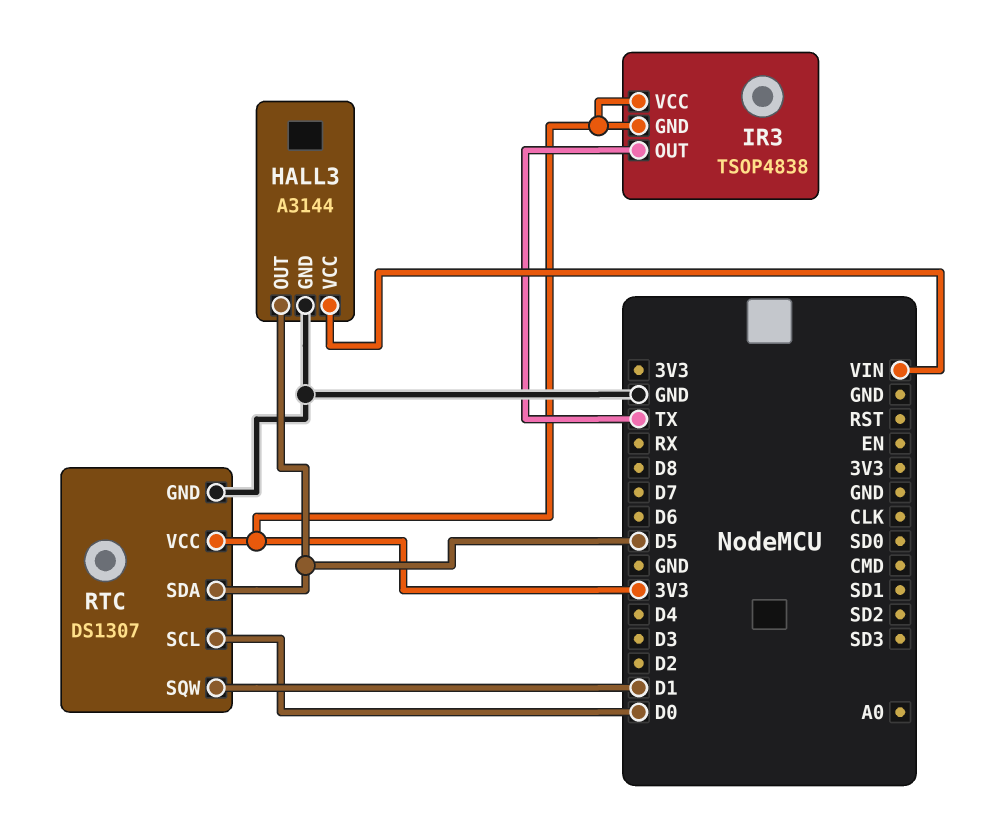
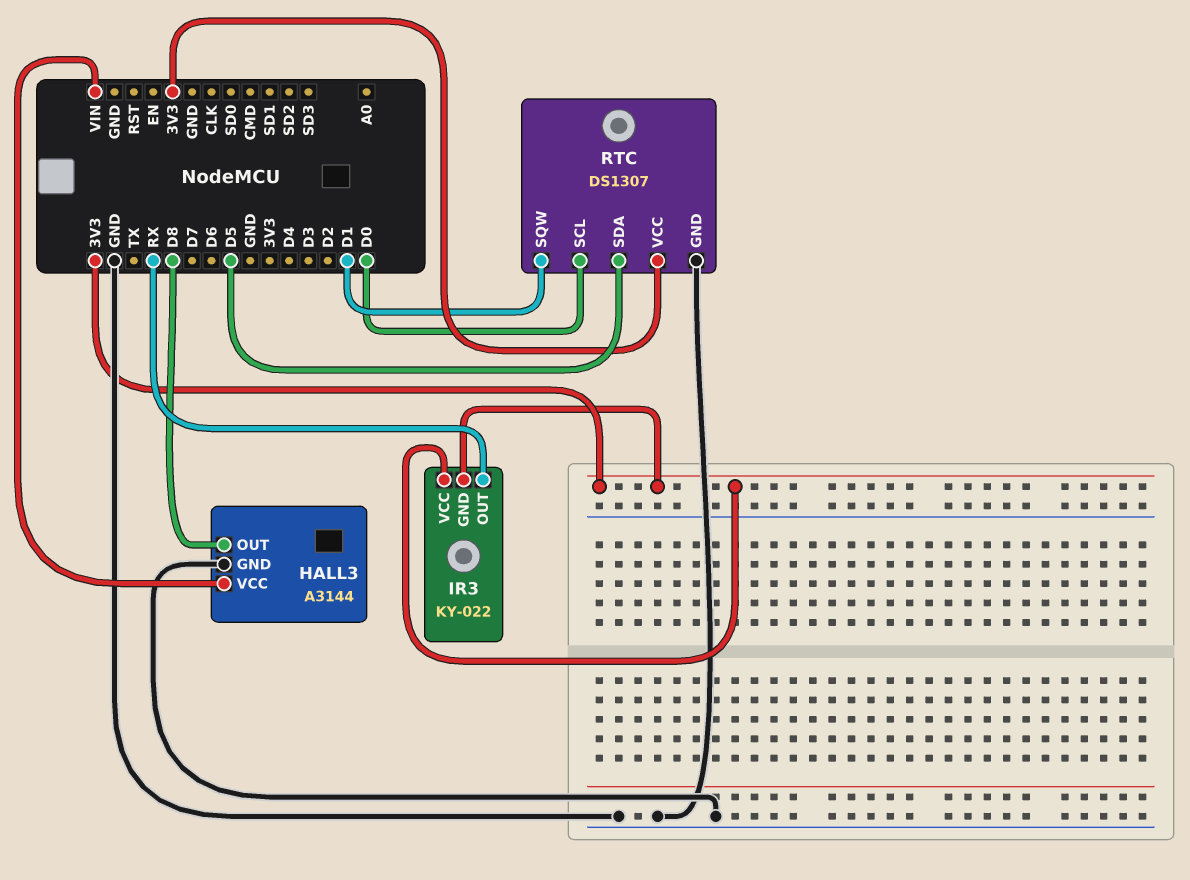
HALL3 pin OUT: D5 -> D8
IR3: TSOP4838 -> KY-022
IR3 pin OUT: TX -> RX

